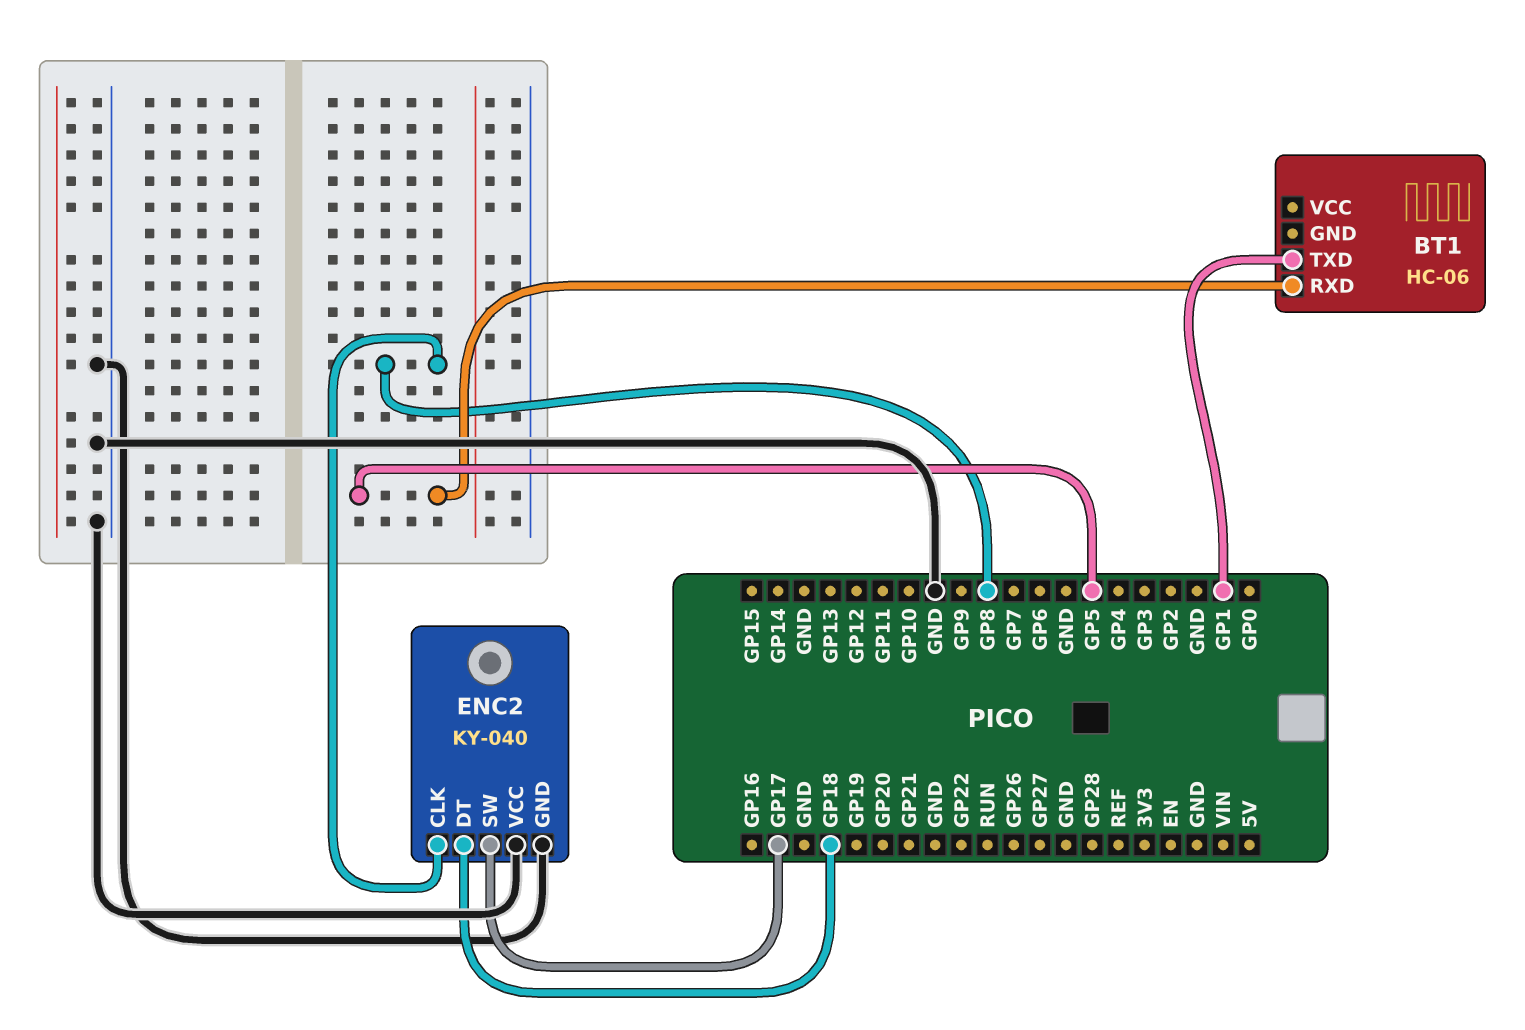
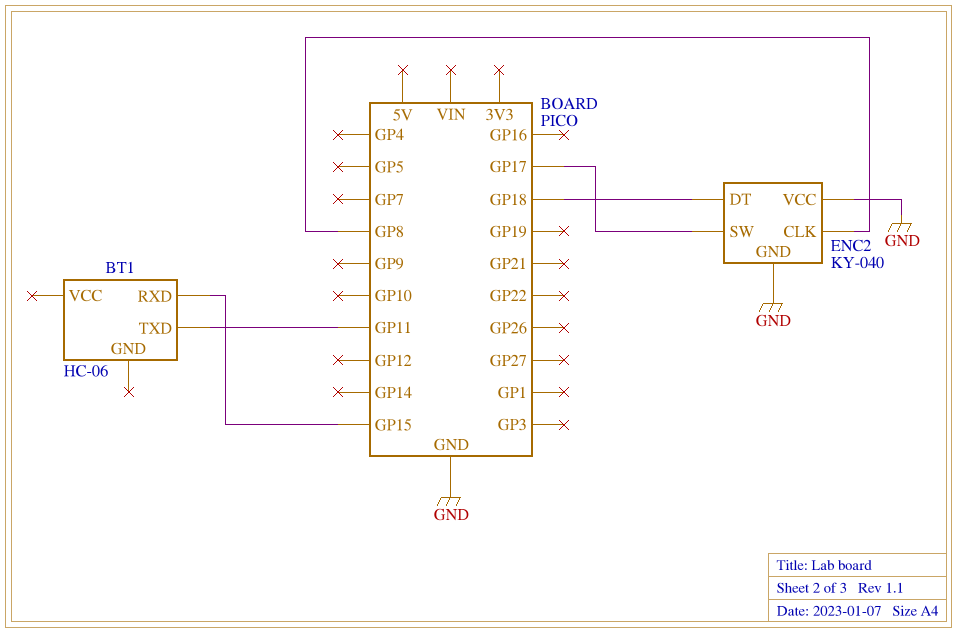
BT1 pin RXD: GP5 -> GP15
BT1 pin TXD: GP1 -> GP11

